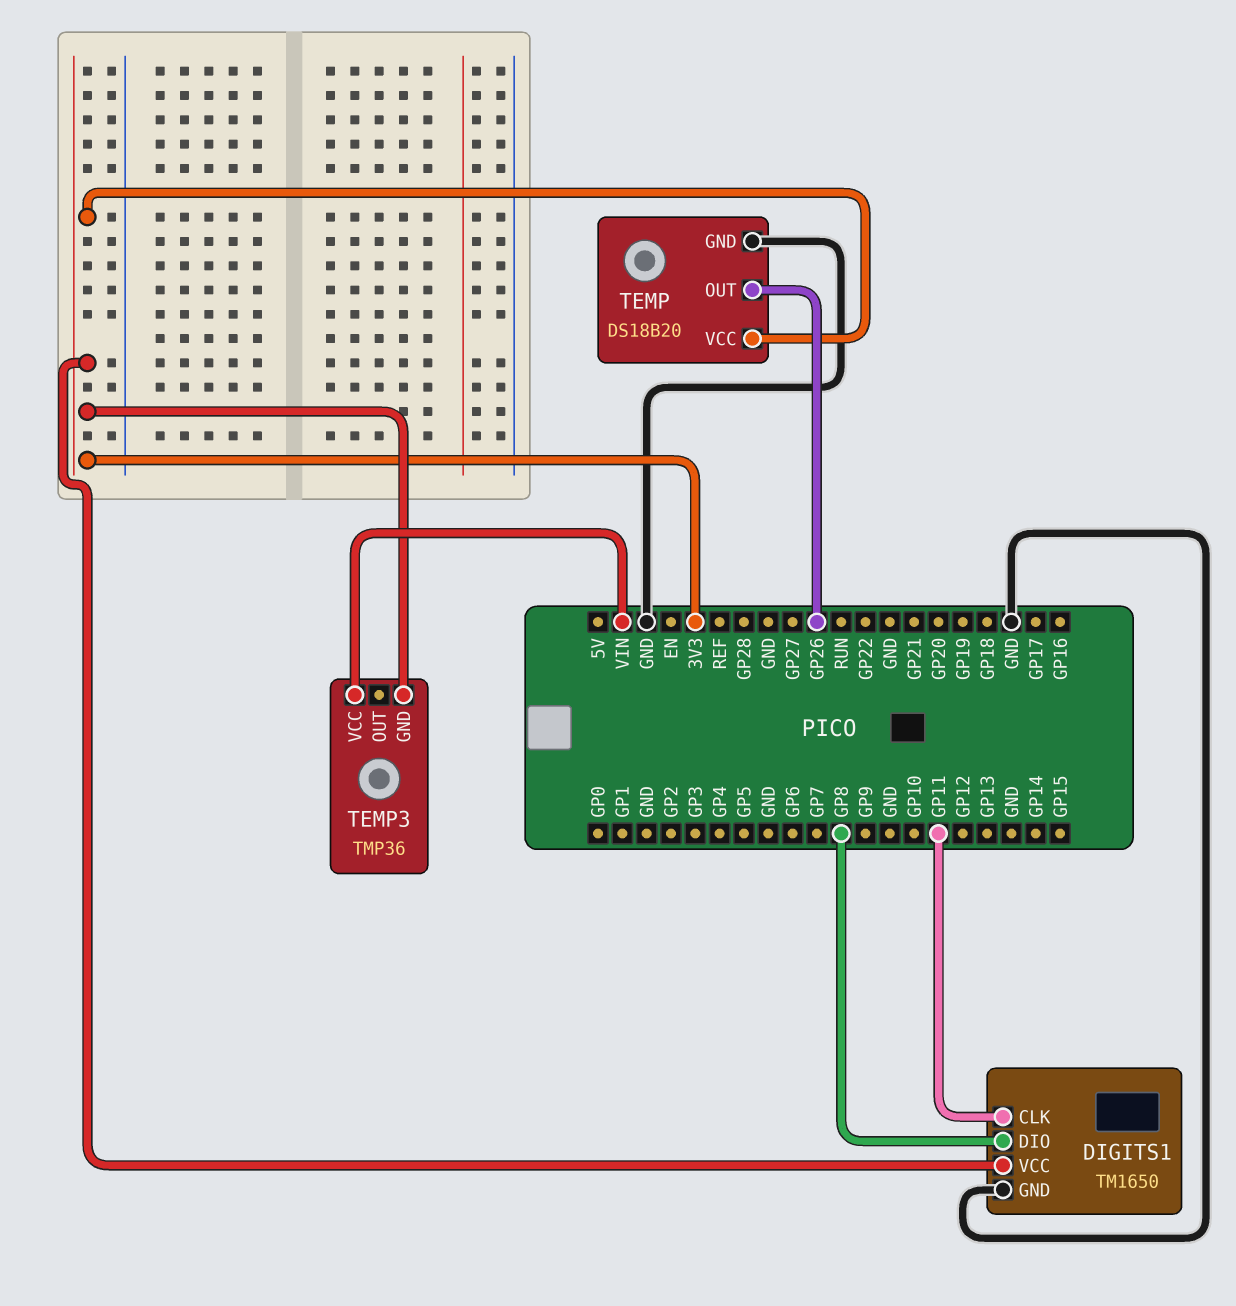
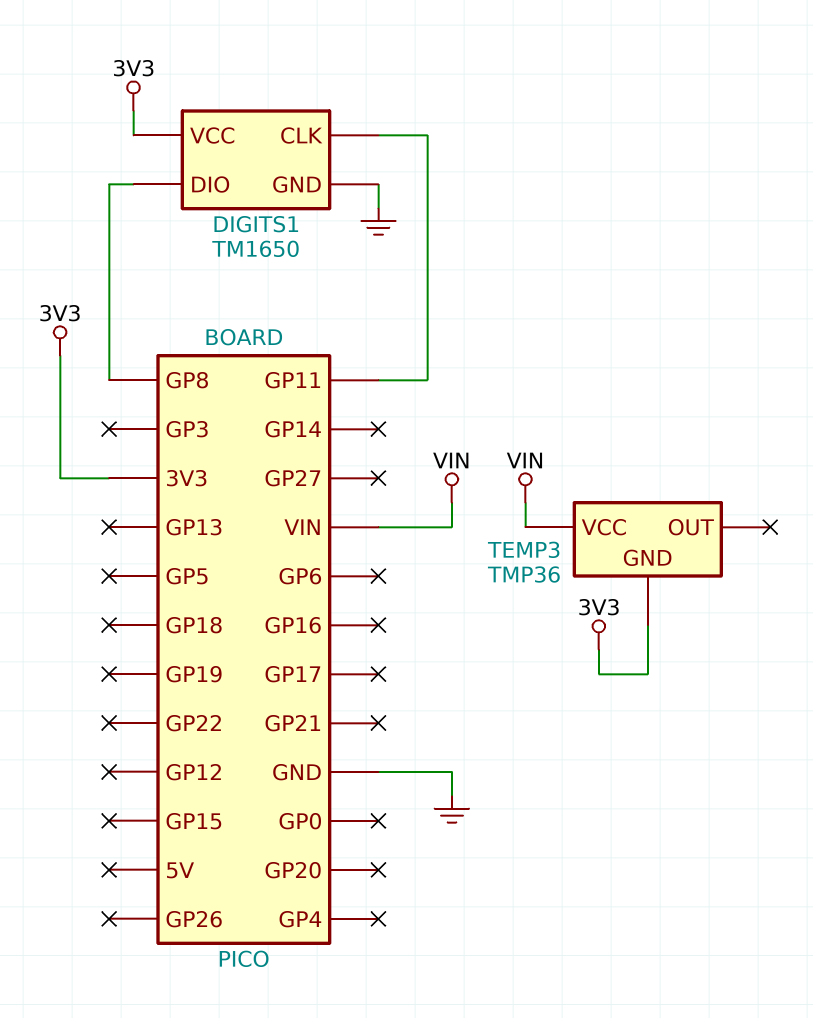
TEMP: DS18B20 -> none
TEMP pin GND: GND -> none
TEMP pin OUT: GP26 -> none
TEMP pin VCC: 3V3 -> none

